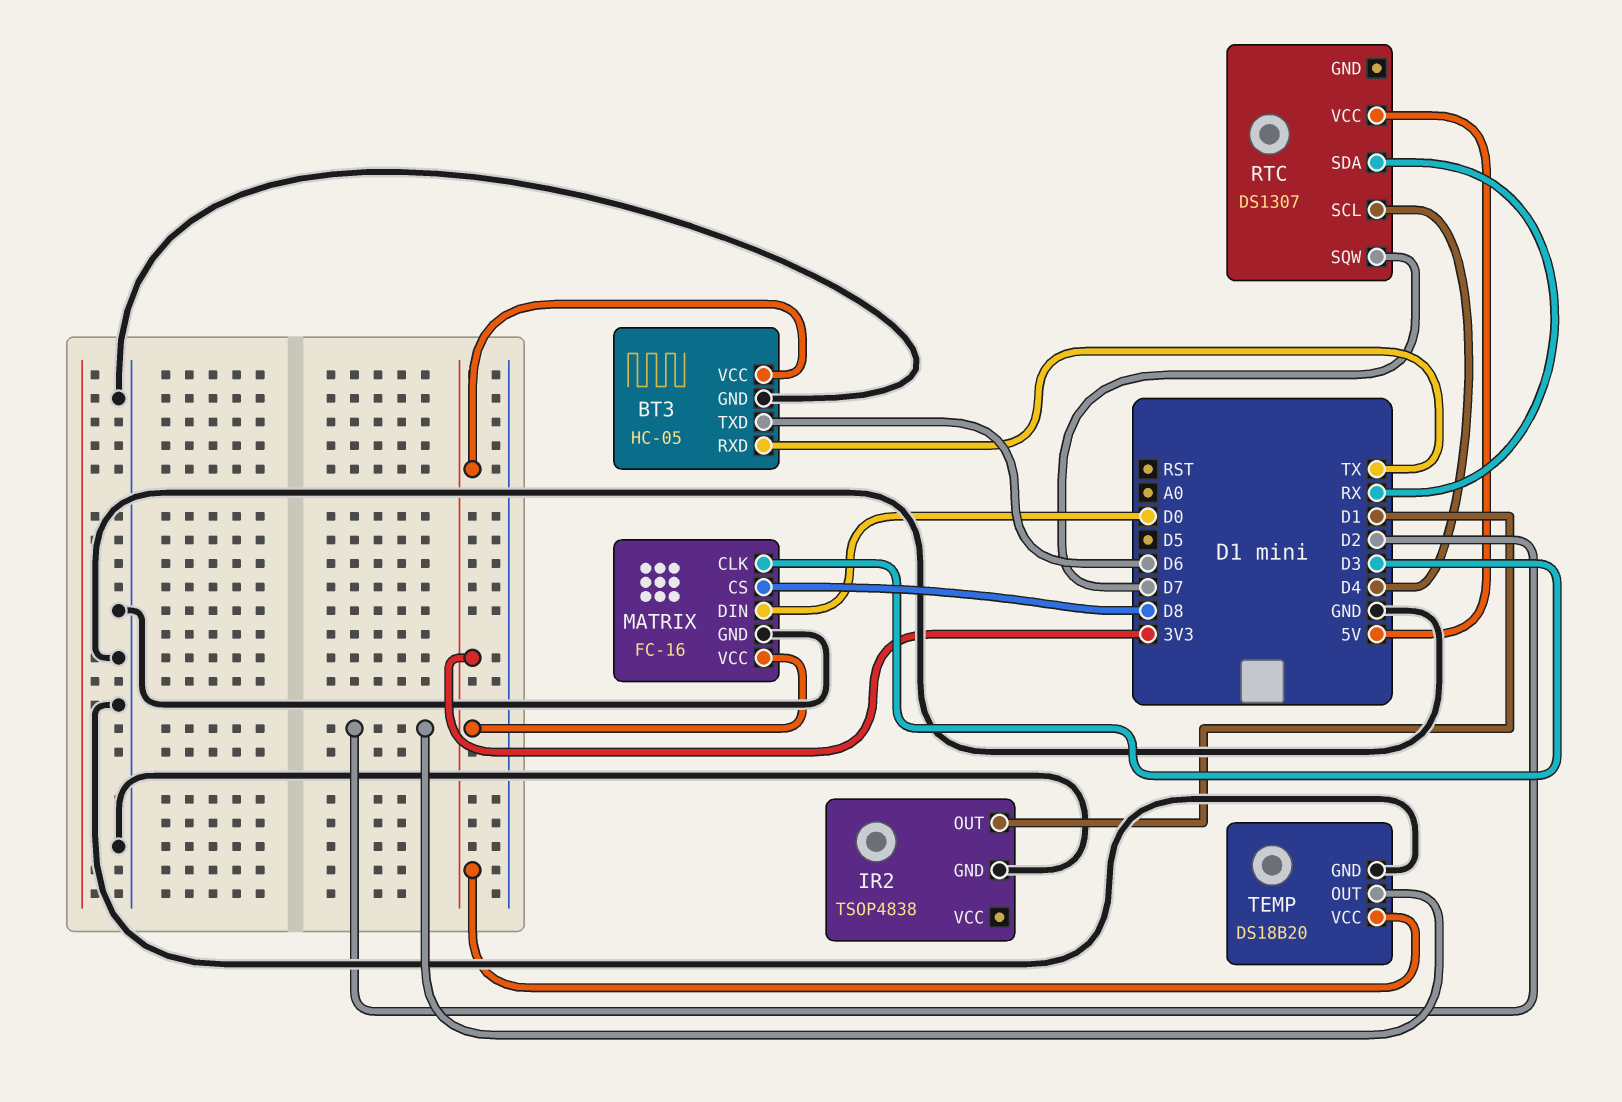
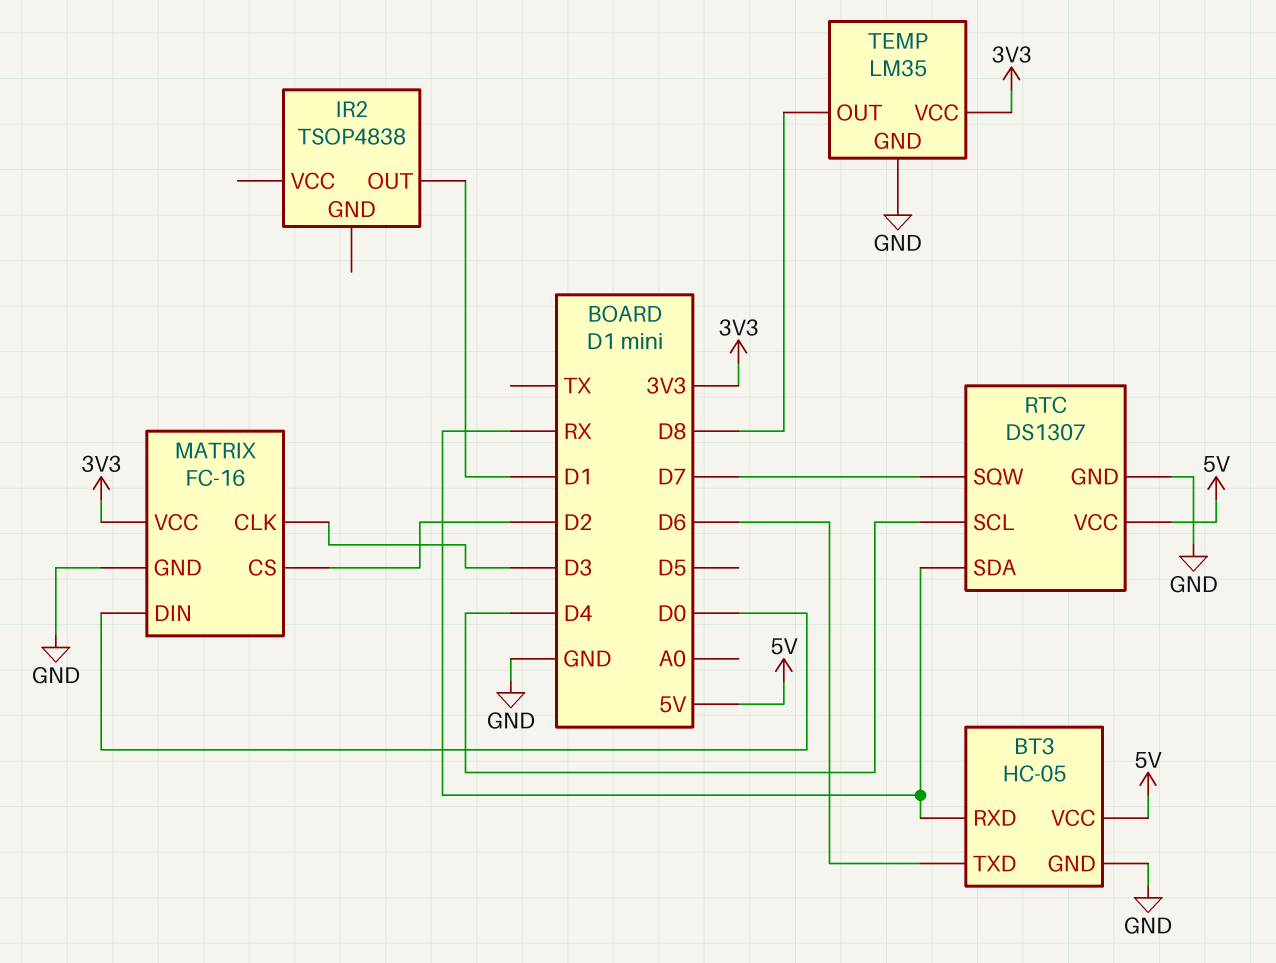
BT3 pin RXD: TX -> RX
BT3 pin VCC: 3V3 -> 5V
IR2 pin GND: GND -> none
MATRIX pin CS: D8 -> D2
RTC pin GND: none -> GND
TEMP: DS18B20 -> LM35
TEMP pin OUT: D2 -> D8

